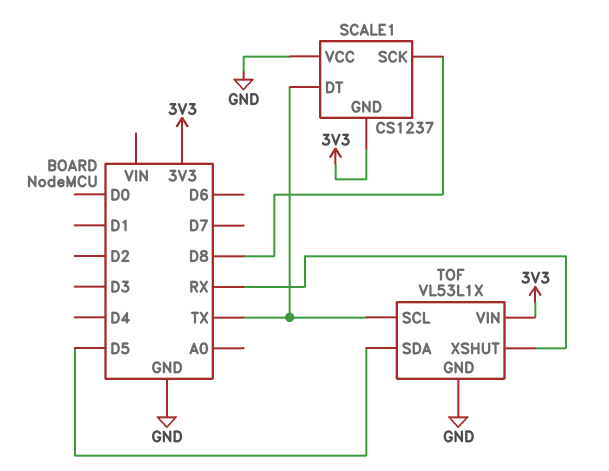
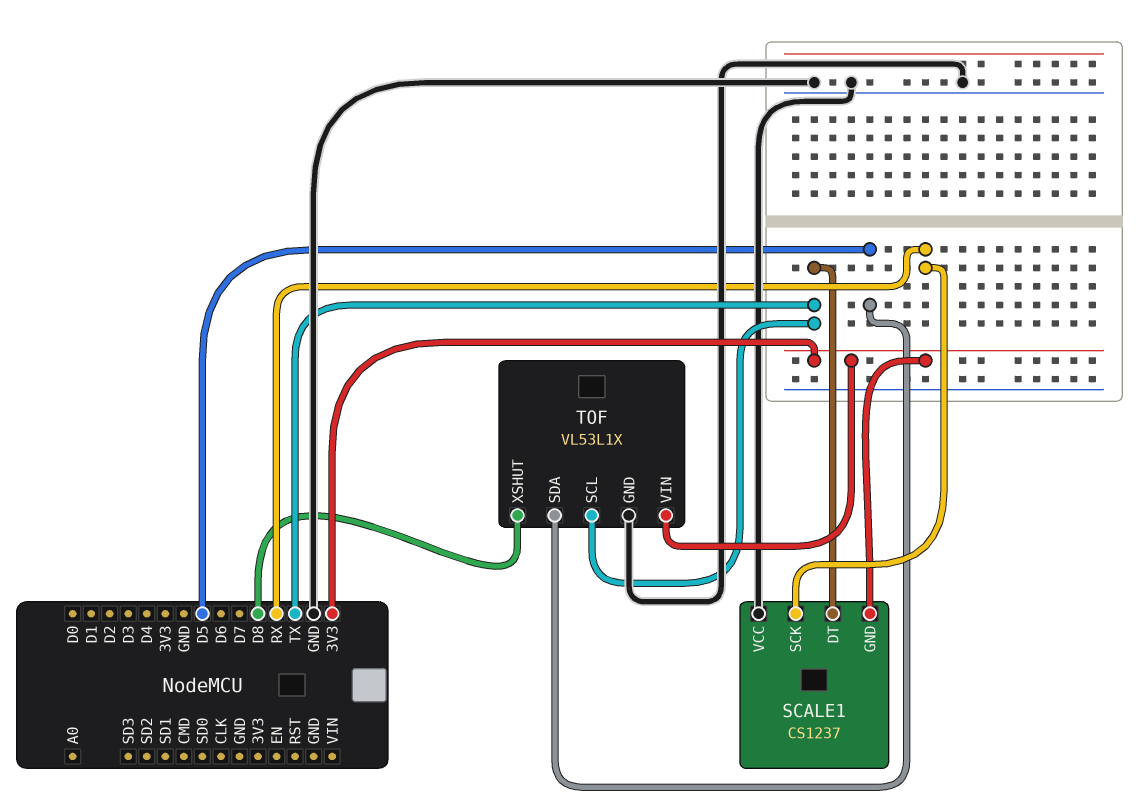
SCALE1 pin SCK: D8 -> RX
TOF pin XSHUT: RX -> D8

